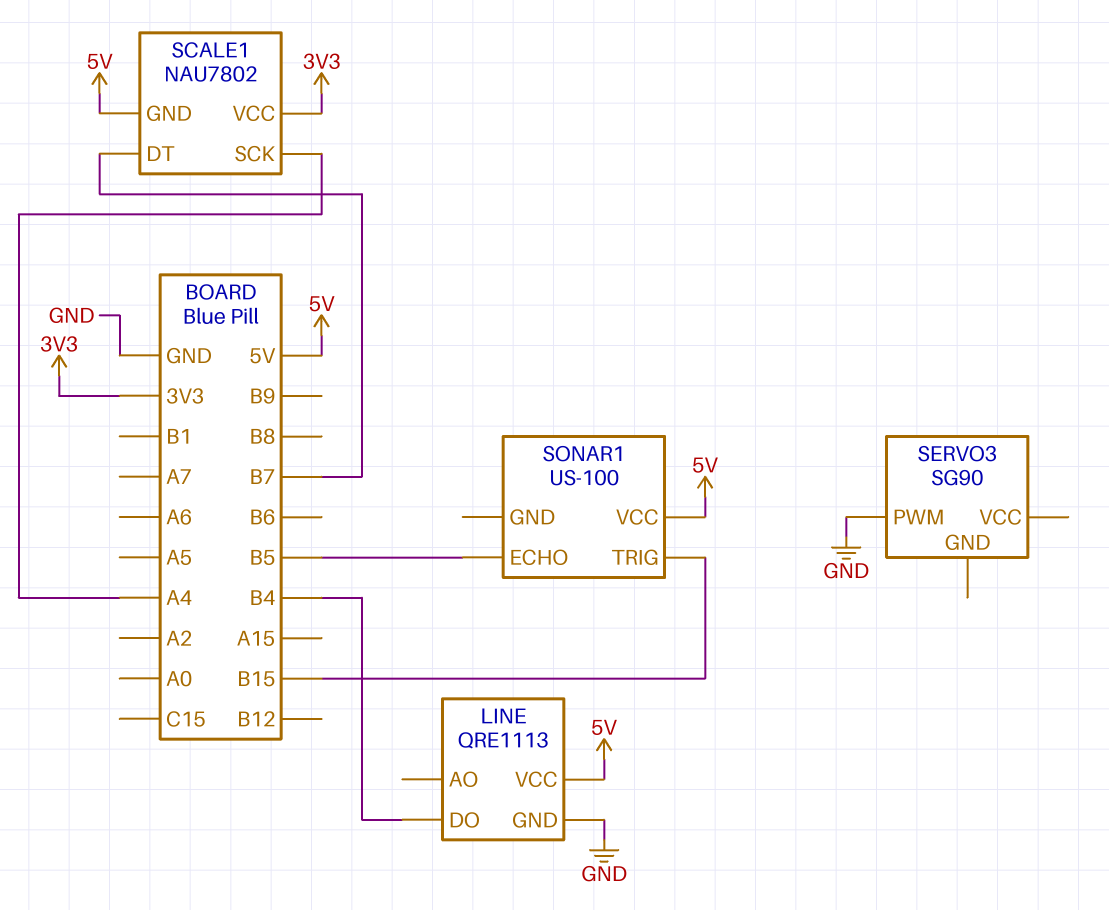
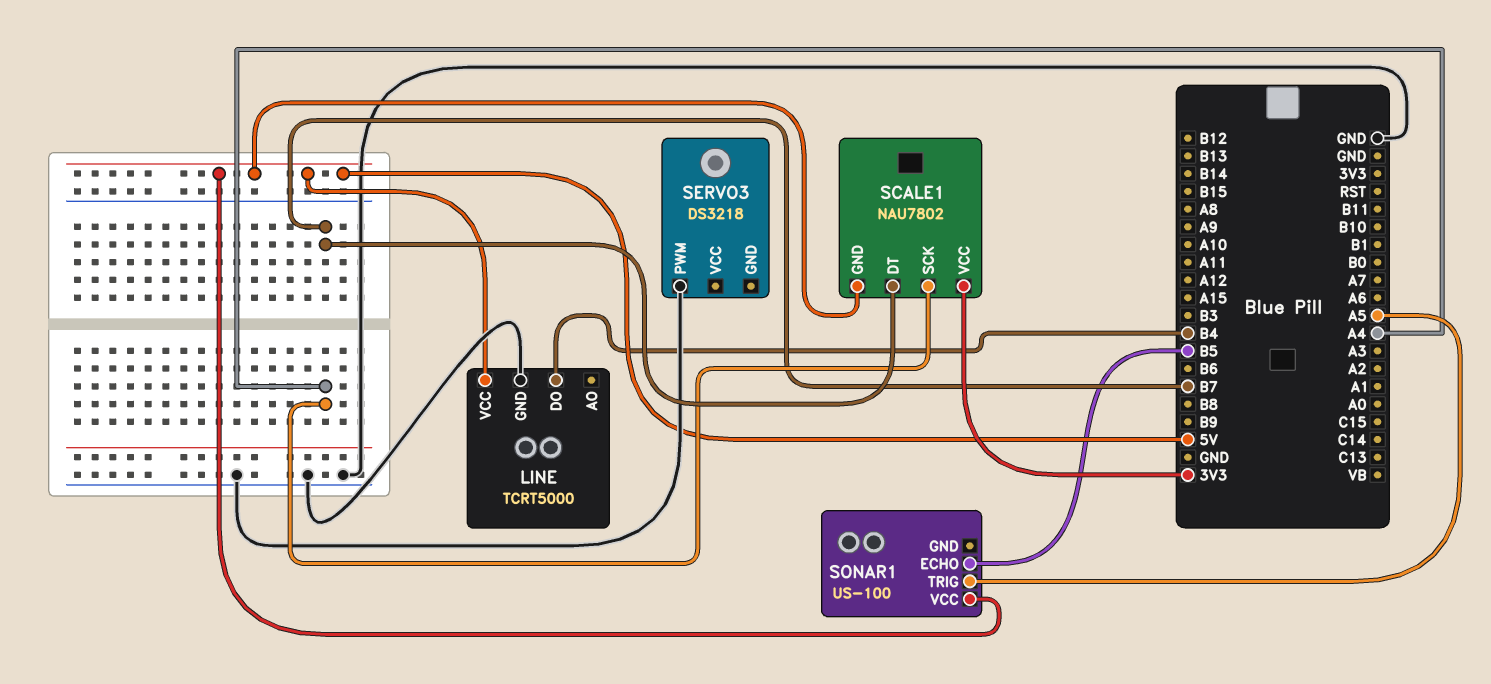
LINE: QRE1113 -> TCRT5000
SERVO3: SG90 -> DS3218
SONAR1 pin TRIG: B15 -> A5

